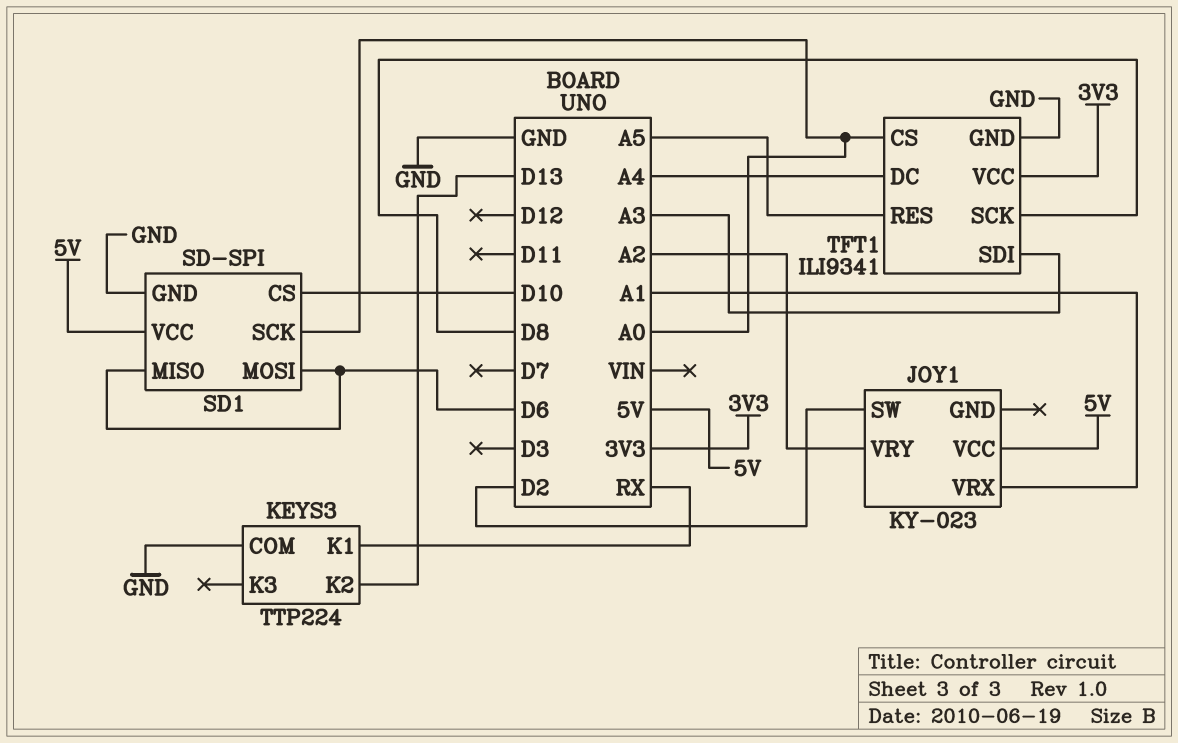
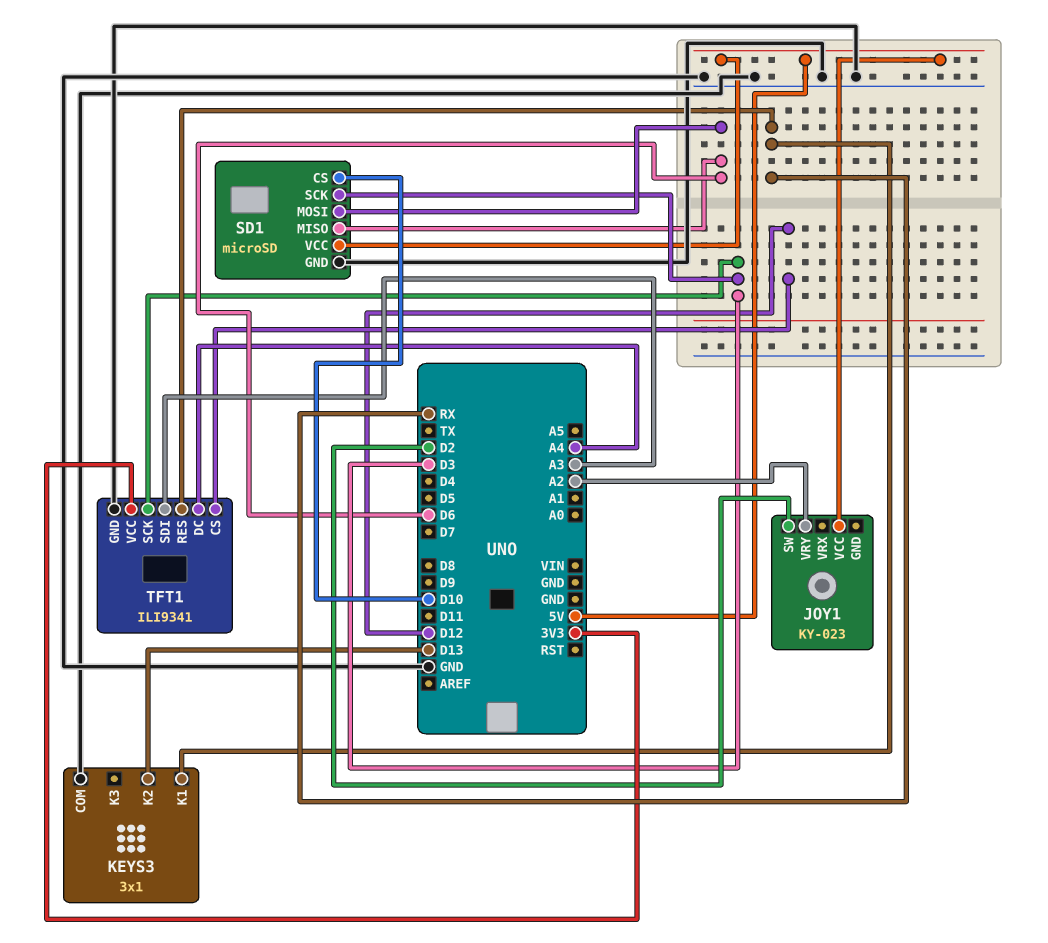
JOY1 pin VRX: A1 -> none
KEYS3: TTP224 -> 3x1
SD1: SD-SPI -> microSD
SD1 pin SCK: A0 -> D3
TFT1 pin CS: A0 -> D12
TFT1 pin RES: A5 -> RX
TFT1 pin SCK: D8 -> D3

